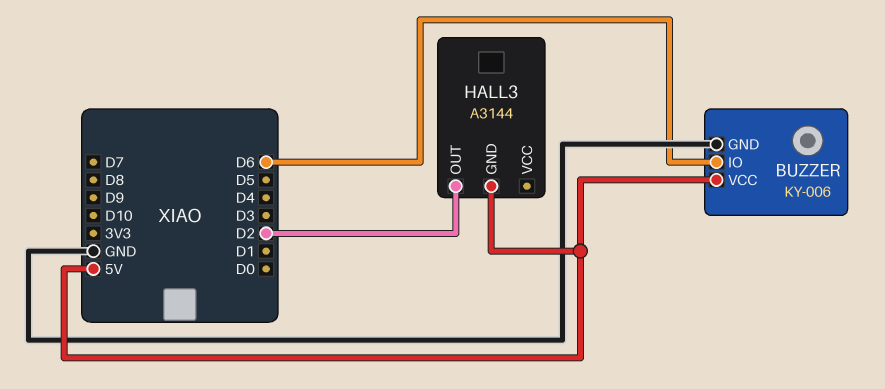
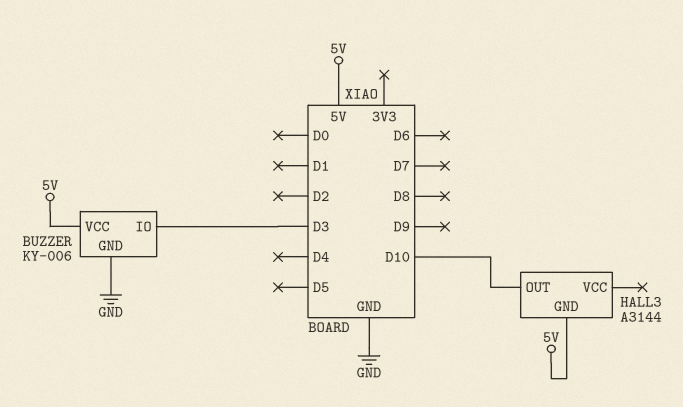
BUZZER pin IO: D6 -> D3
HALL3 pin OUT: D2 -> D10

